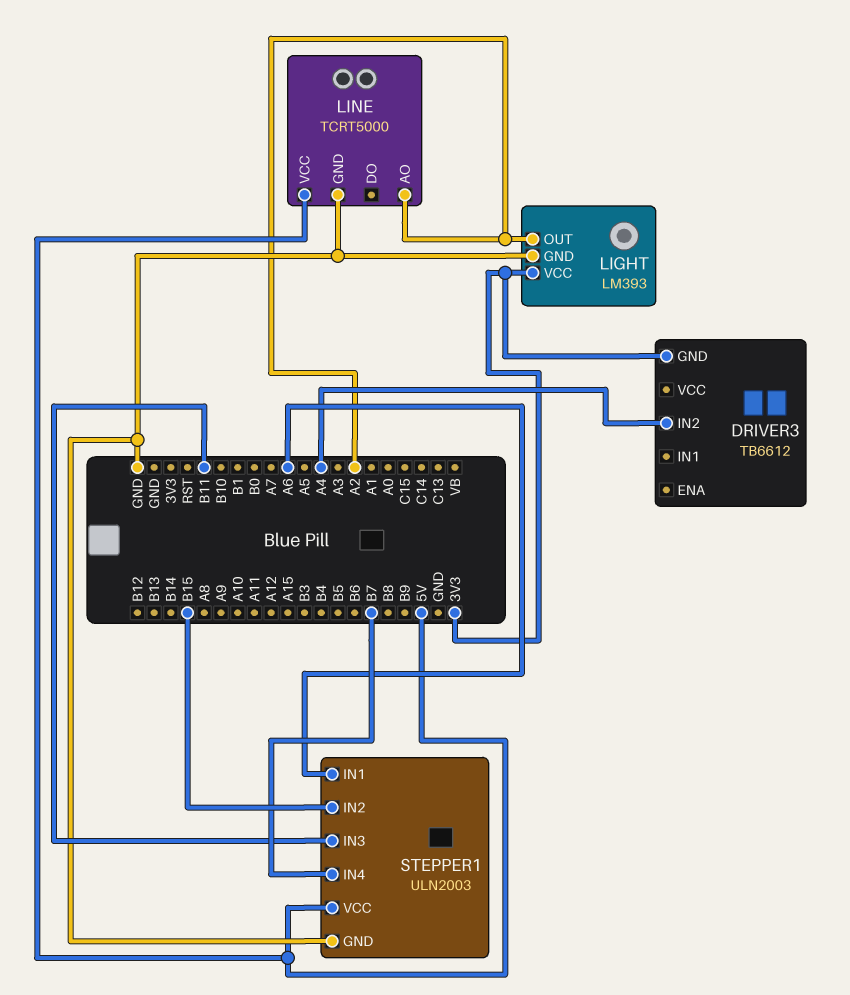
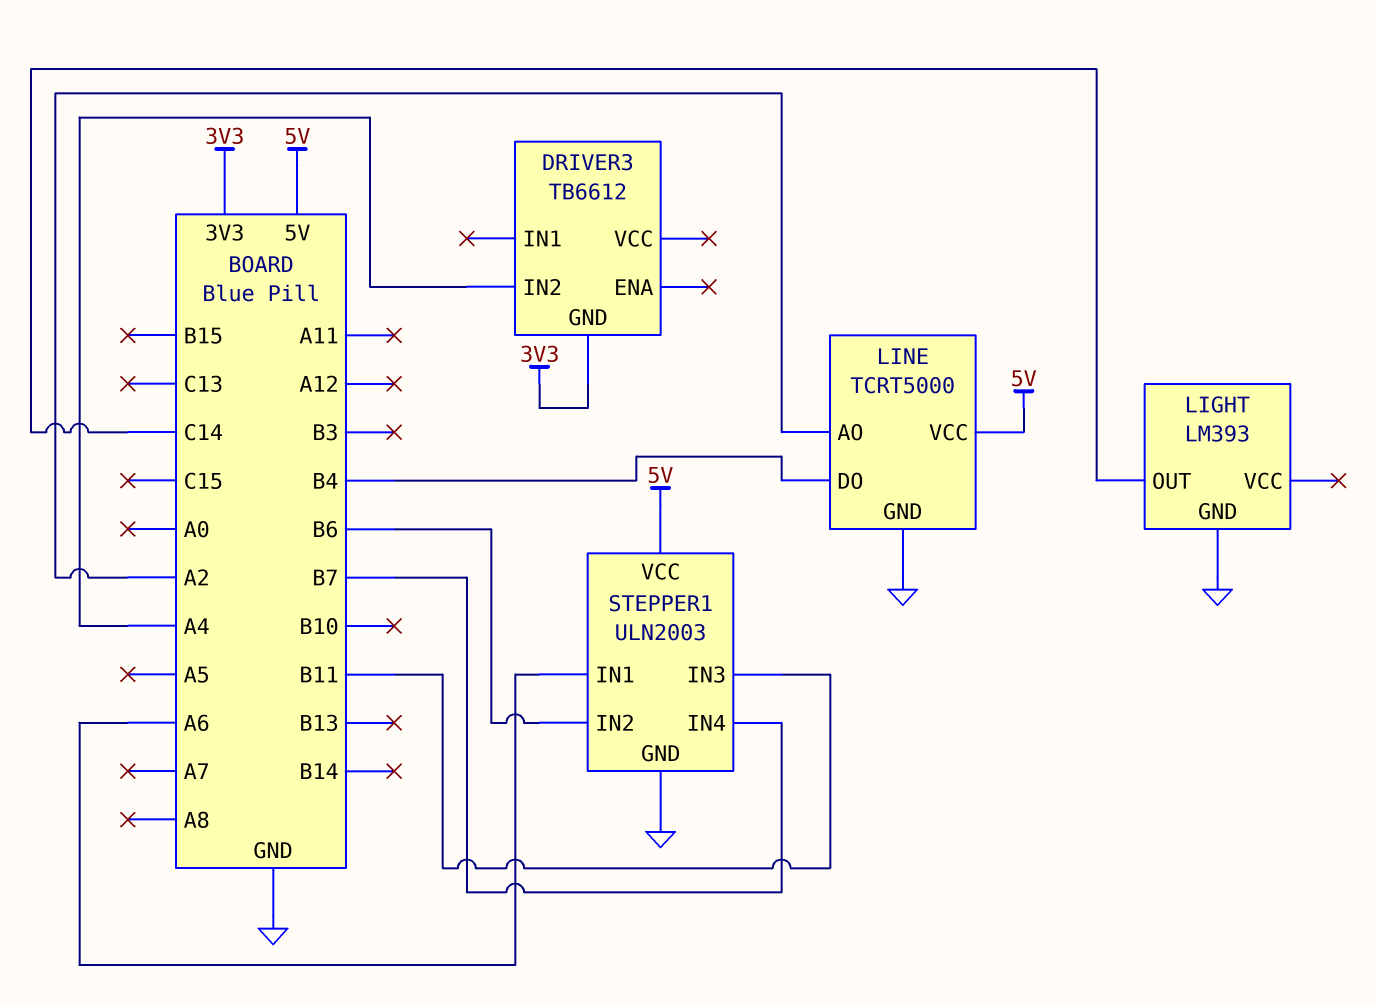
LIGHT pin OUT: A2 -> C14
LIGHT pin VCC: 3V3 -> none
LINE pin DO: none -> B4
STEPPER1 pin IN2: B15 -> B6

